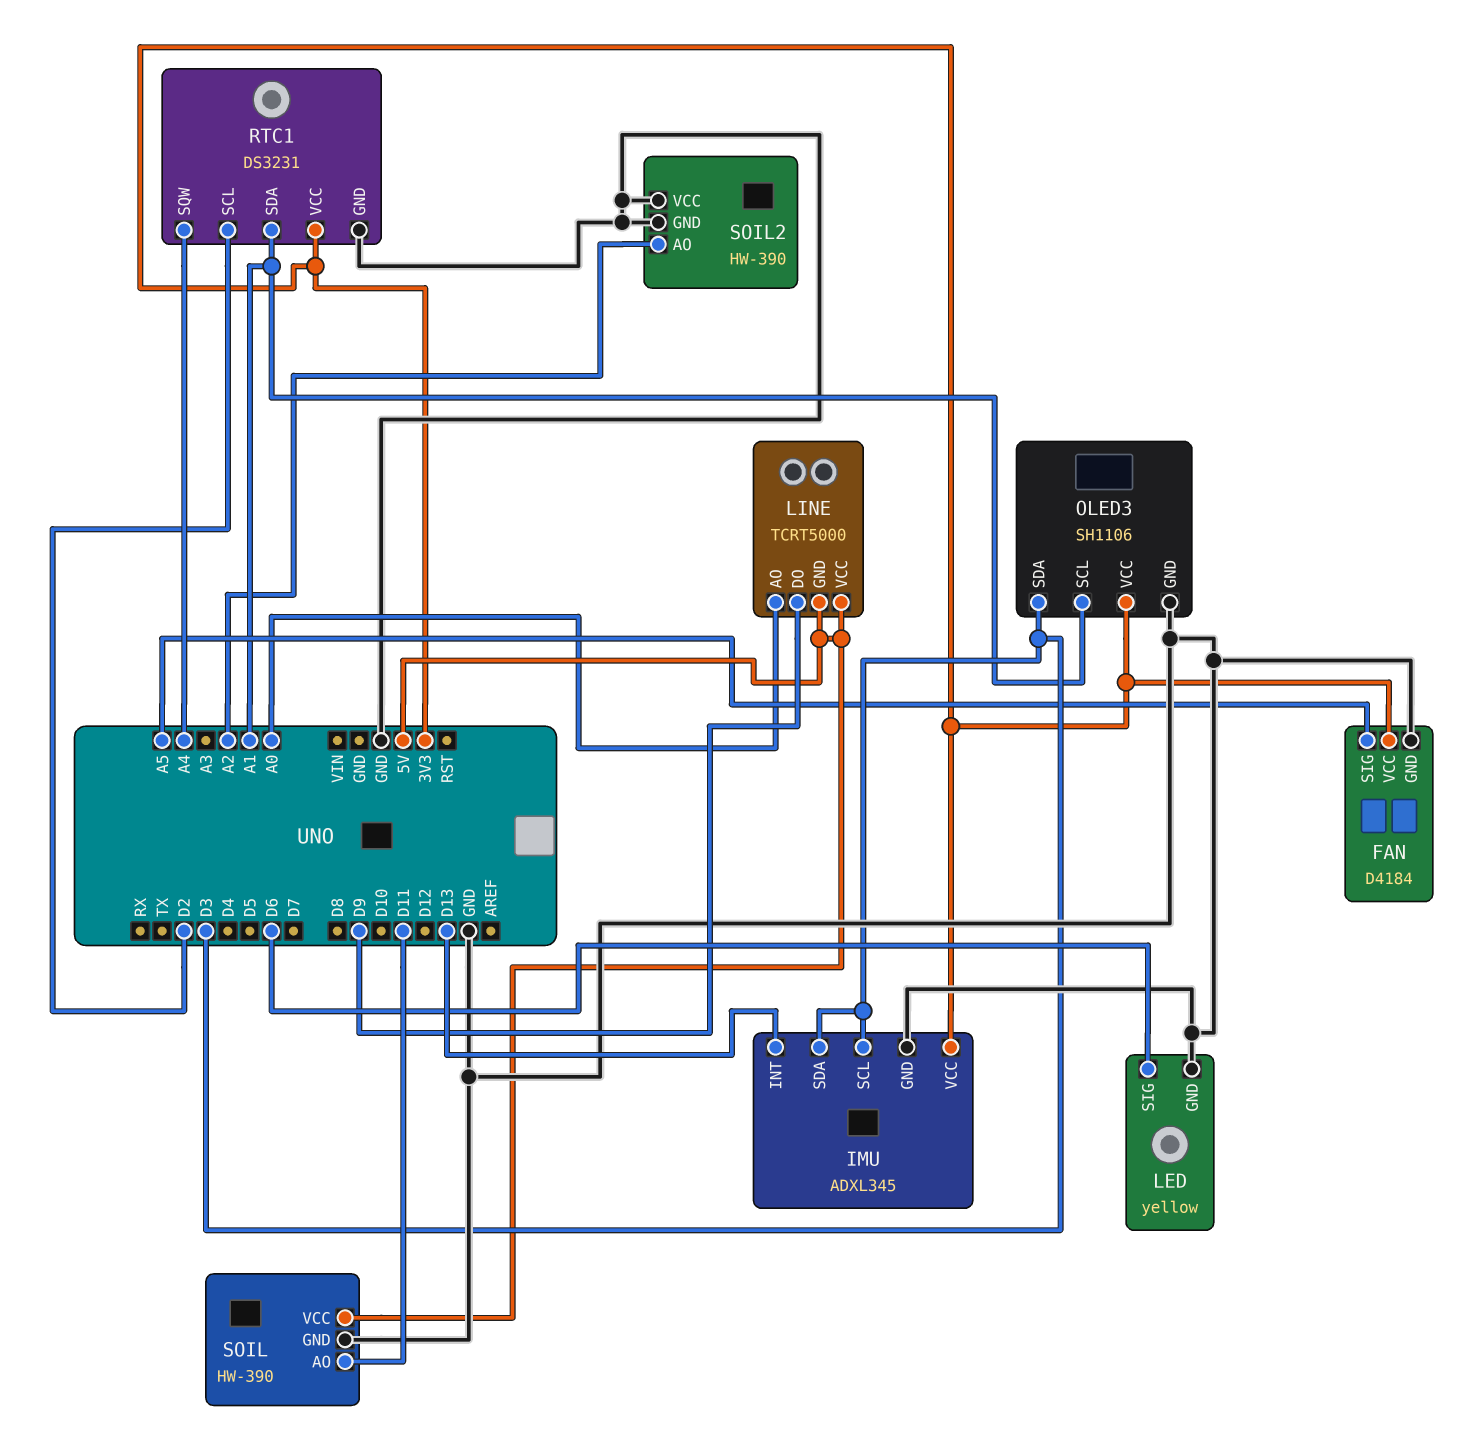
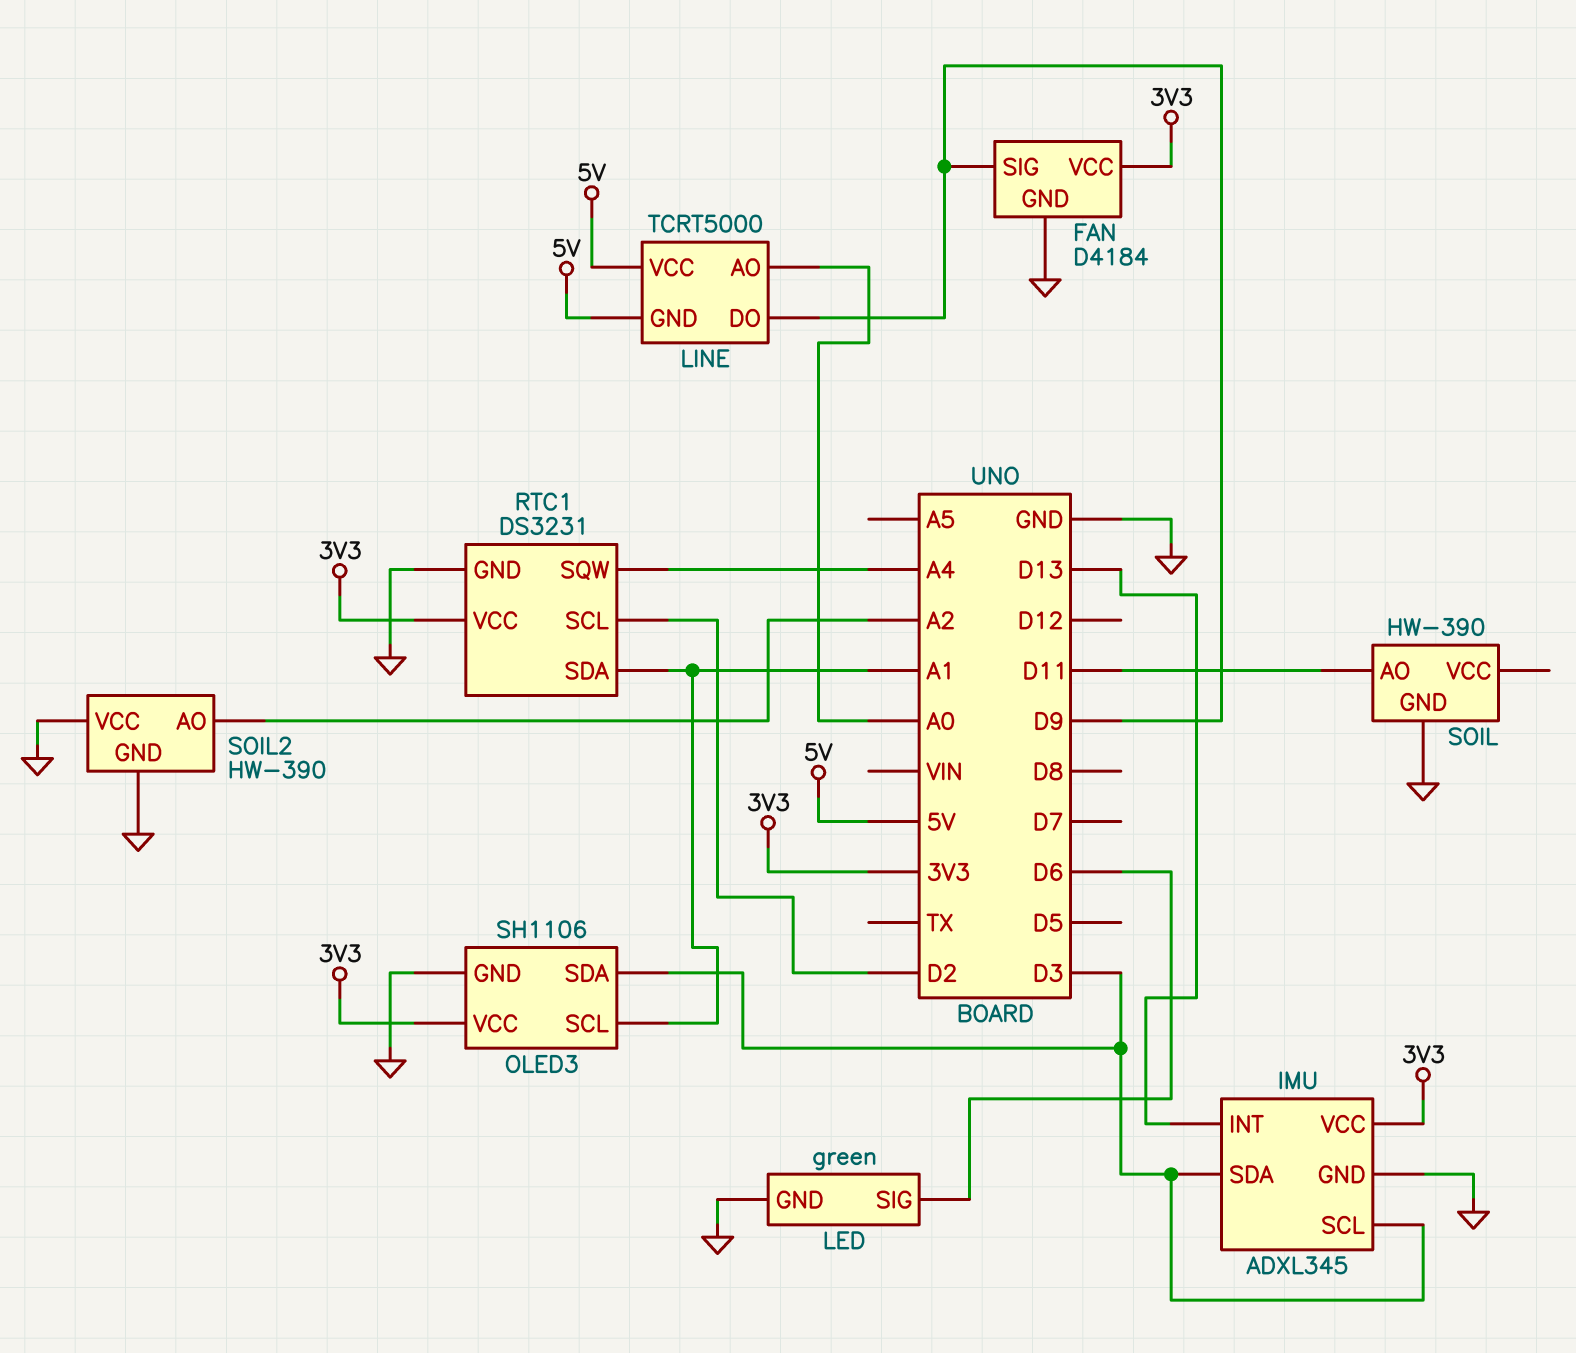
FAN pin SIG: A5 -> D9
LED: yellow -> green
SOIL pin VCC: 5V -> none

